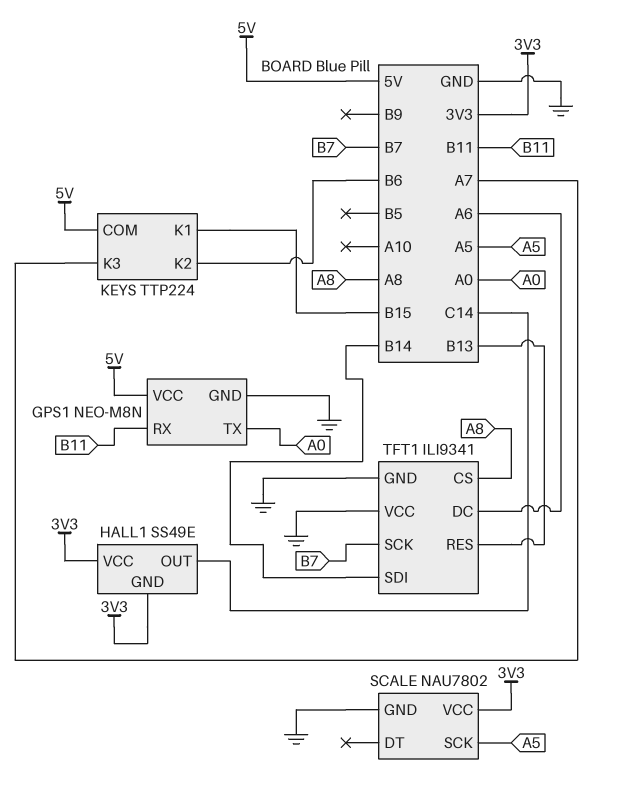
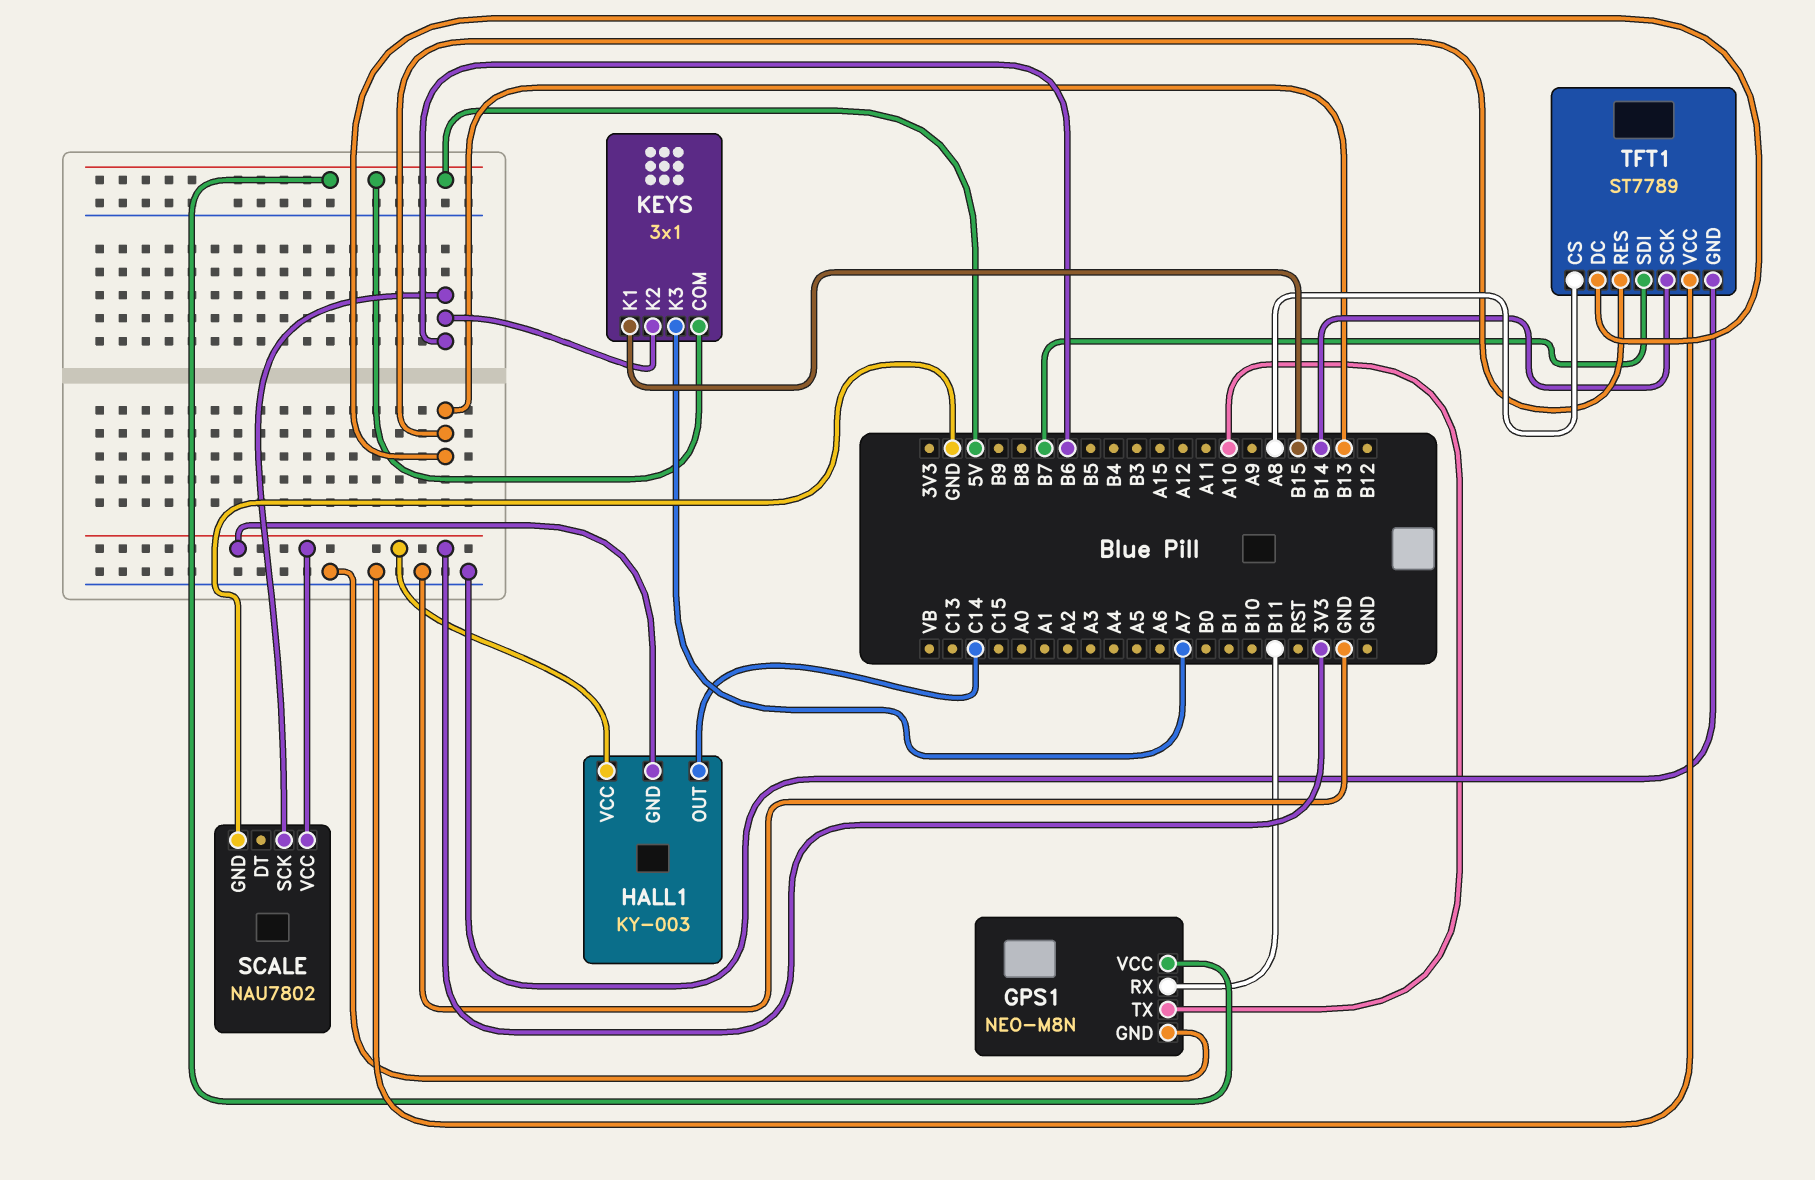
GPS1 pin TX: A0 -> A10
HALL1: SS49E -> KY-003
KEYS: TTP224 -> 3x1
SCALE pin SCK: A5 -> B6
TFT1: ILI9341 -> ST7789
TFT1 pin DC: A6 -> B13
TFT1 pin SCK: B7 -> B14
TFT1 pin SDI: B14 -> B7

